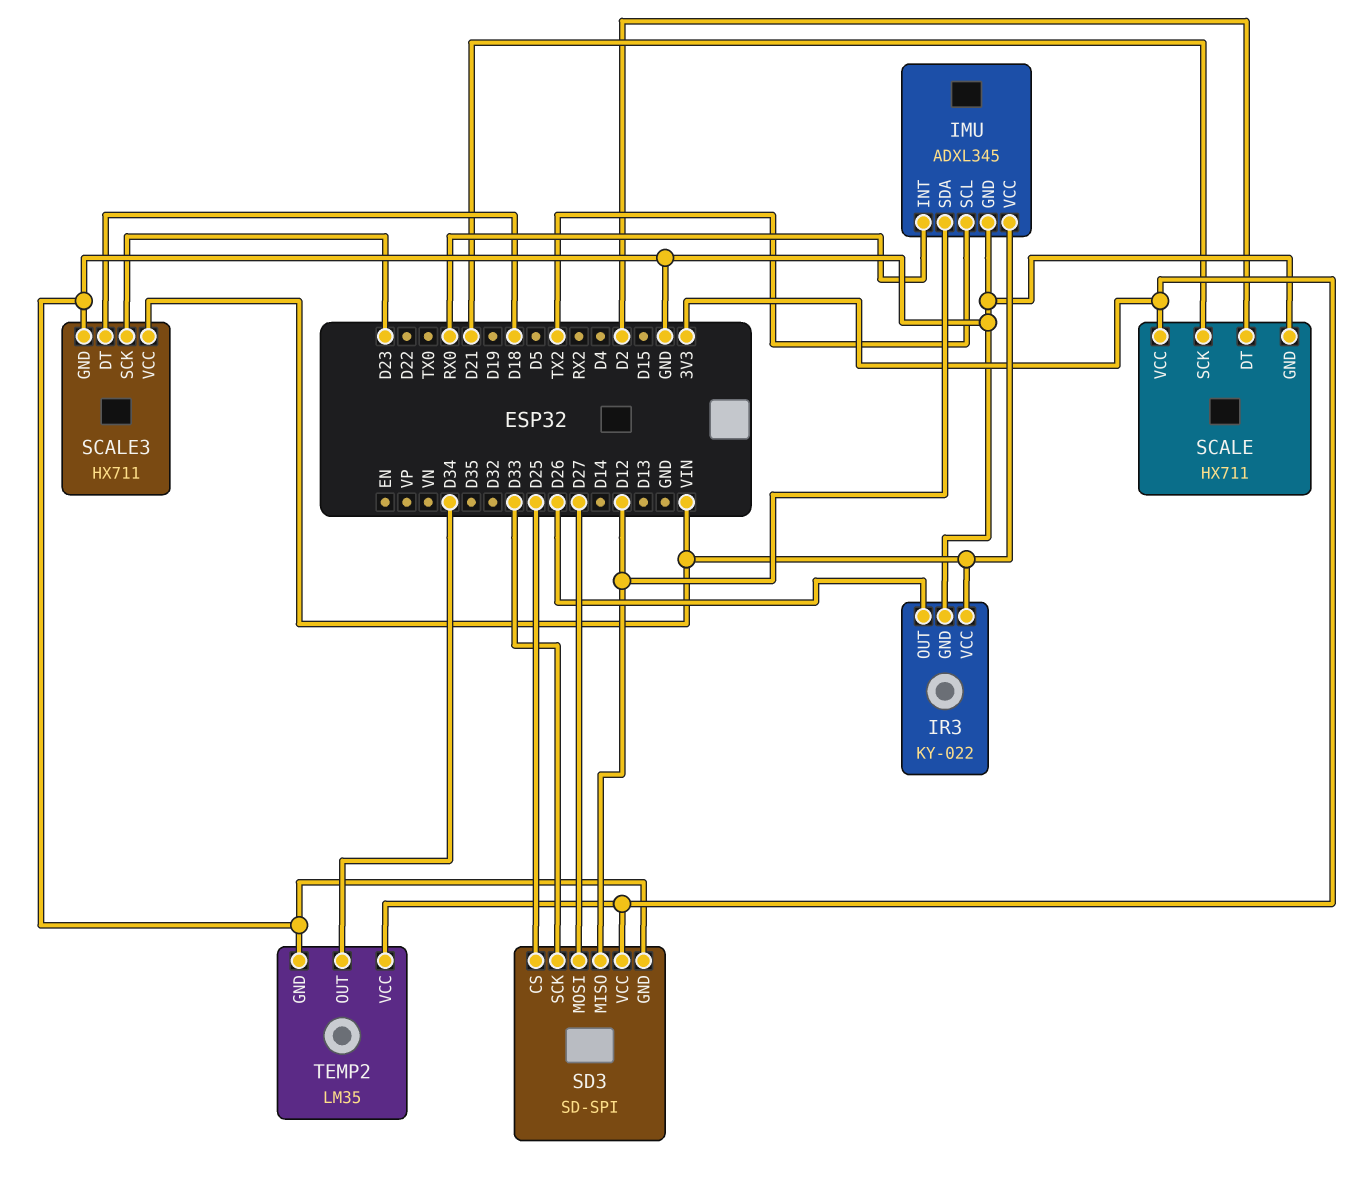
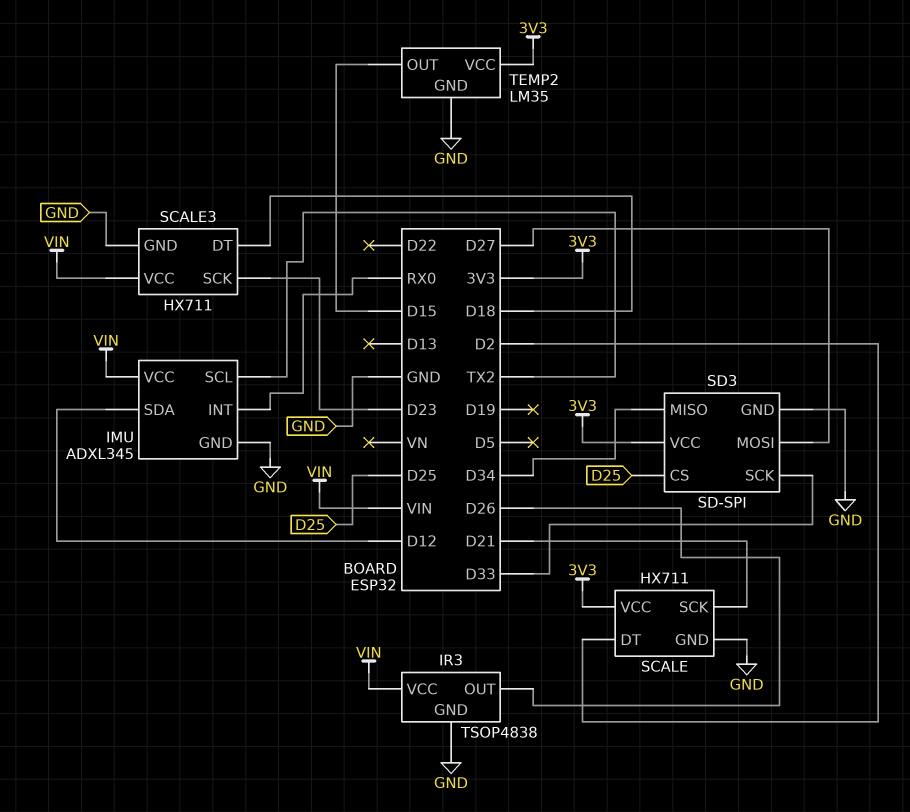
IR3: KY-022 -> TSOP4838
SD3 pin MISO: D12 -> D34
TEMP2 pin OUT: D34 -> D15

